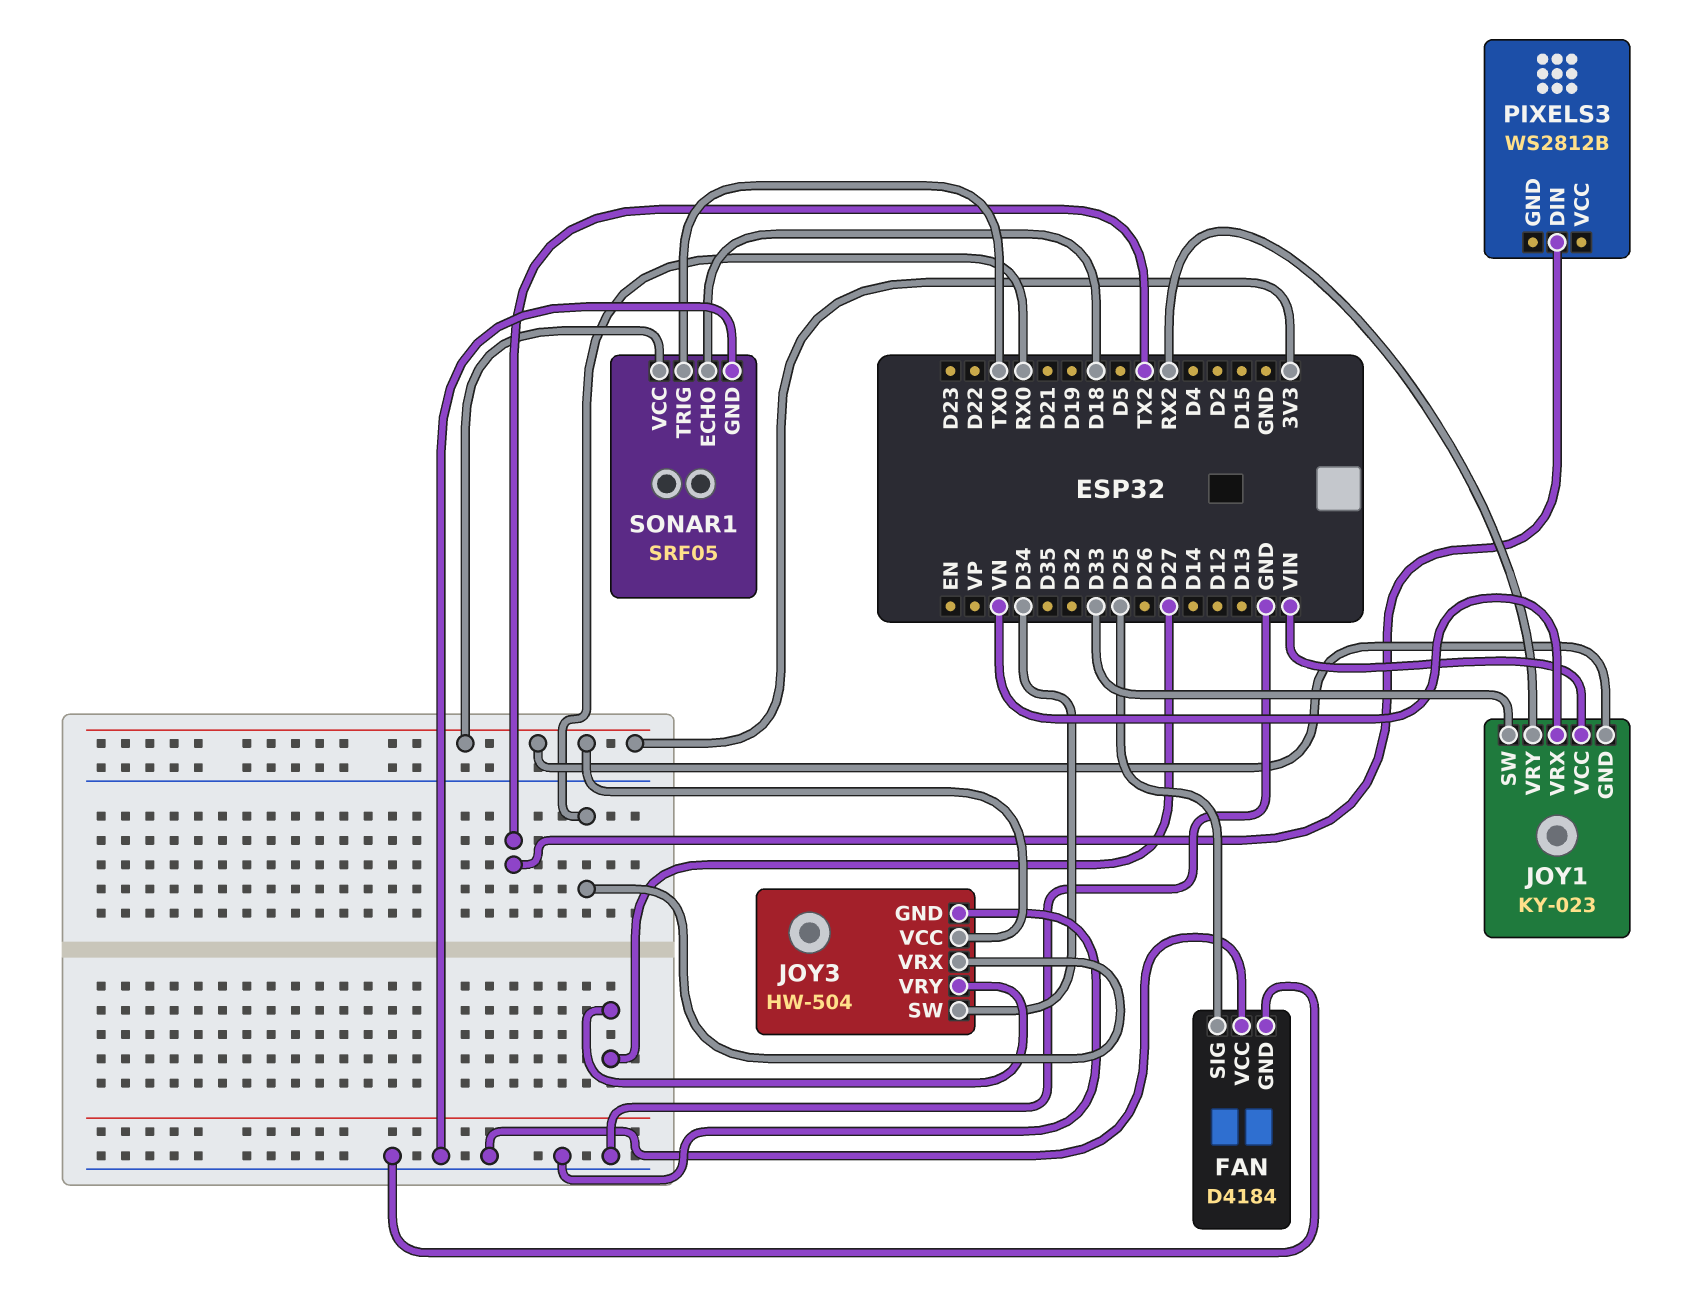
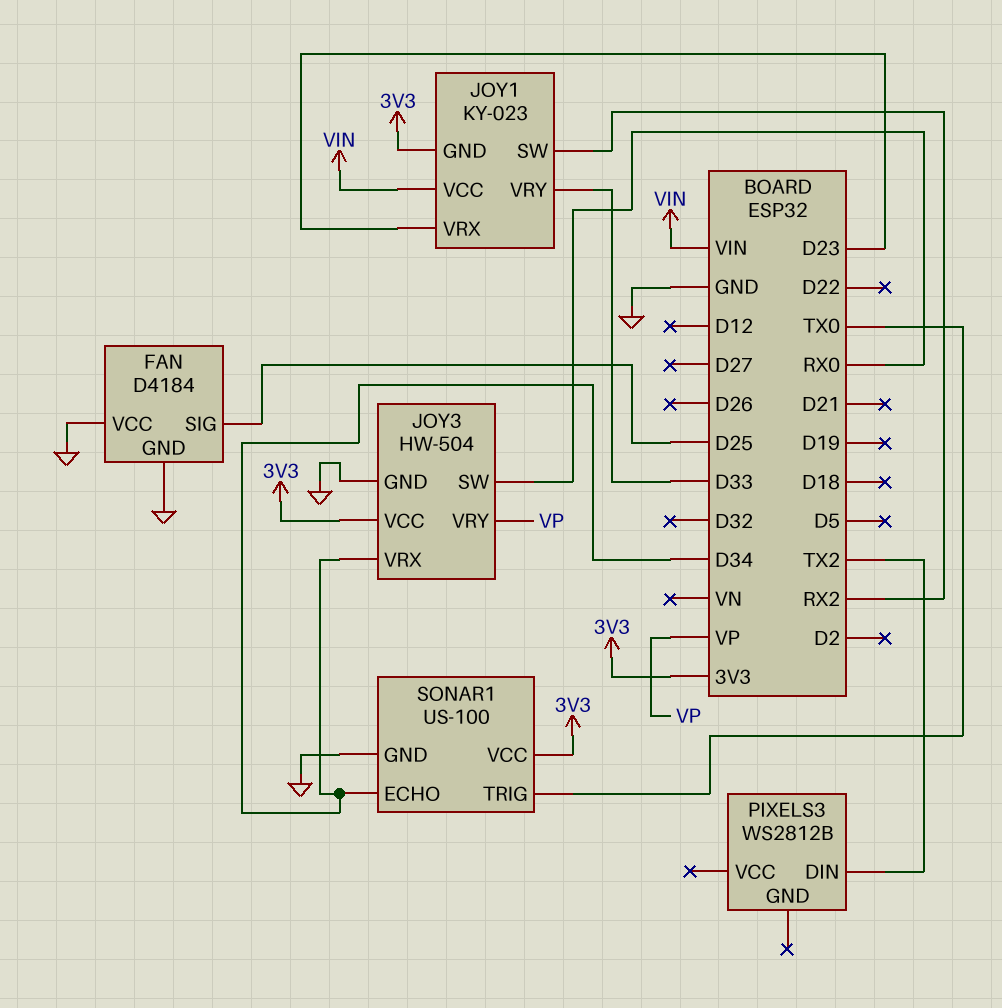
JOY1 pin SW: D33 -> RX2
JOY1 pin VRX: VN -> D23
JOY1 pin VRY: RX2 -> D33
JOY3 pin SW: D34 -> RX0
JOY3 pin VRX: RX0 -> D34
JOY3 pin VRY: D27 -> VP
SONAR1: SRF05 -> US-100
SONAR1 pin ECHO: D18 -> D34

